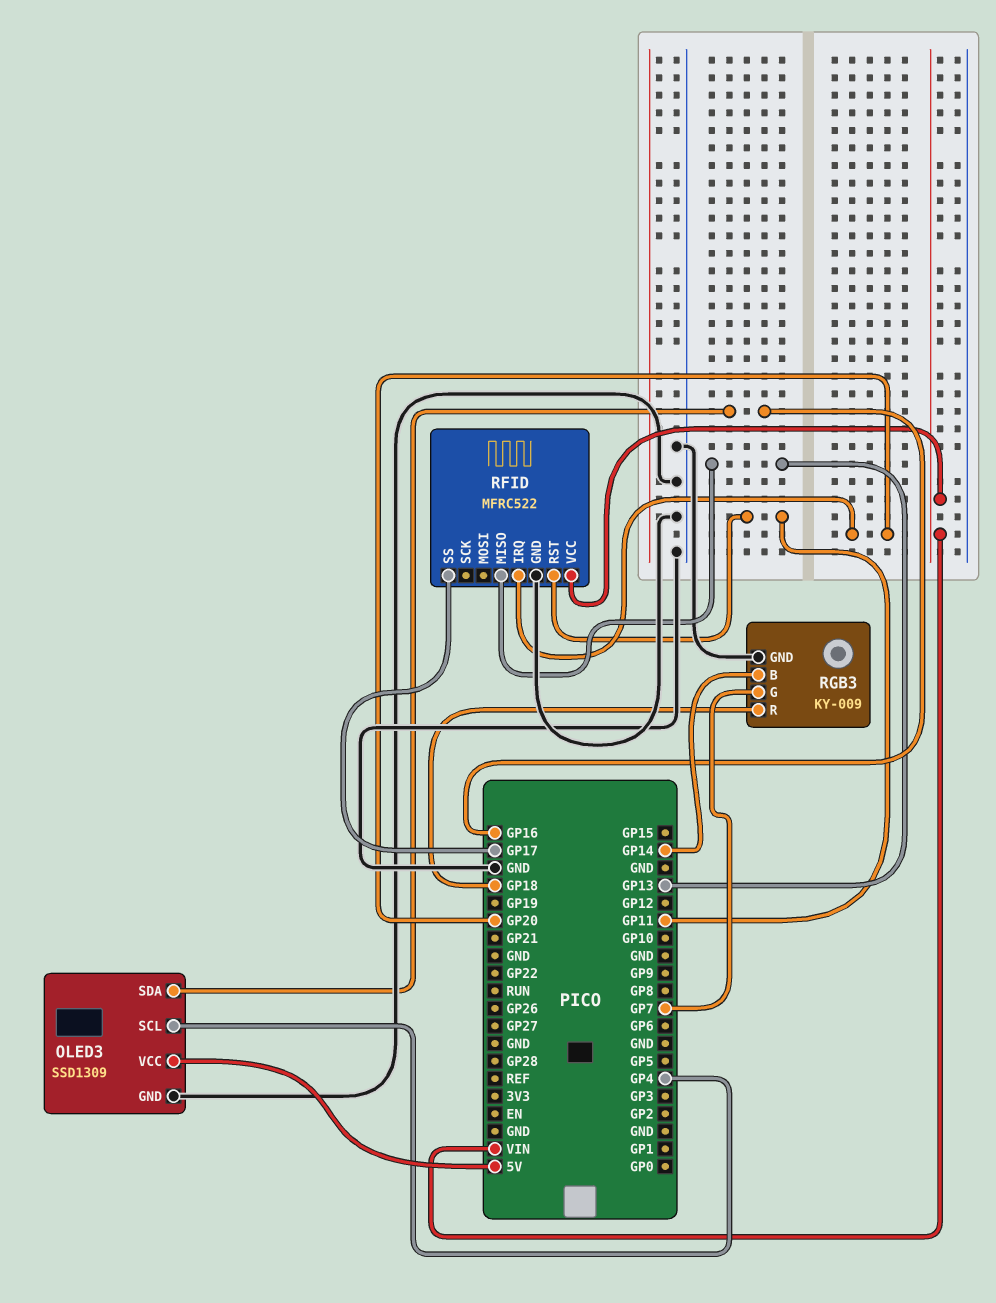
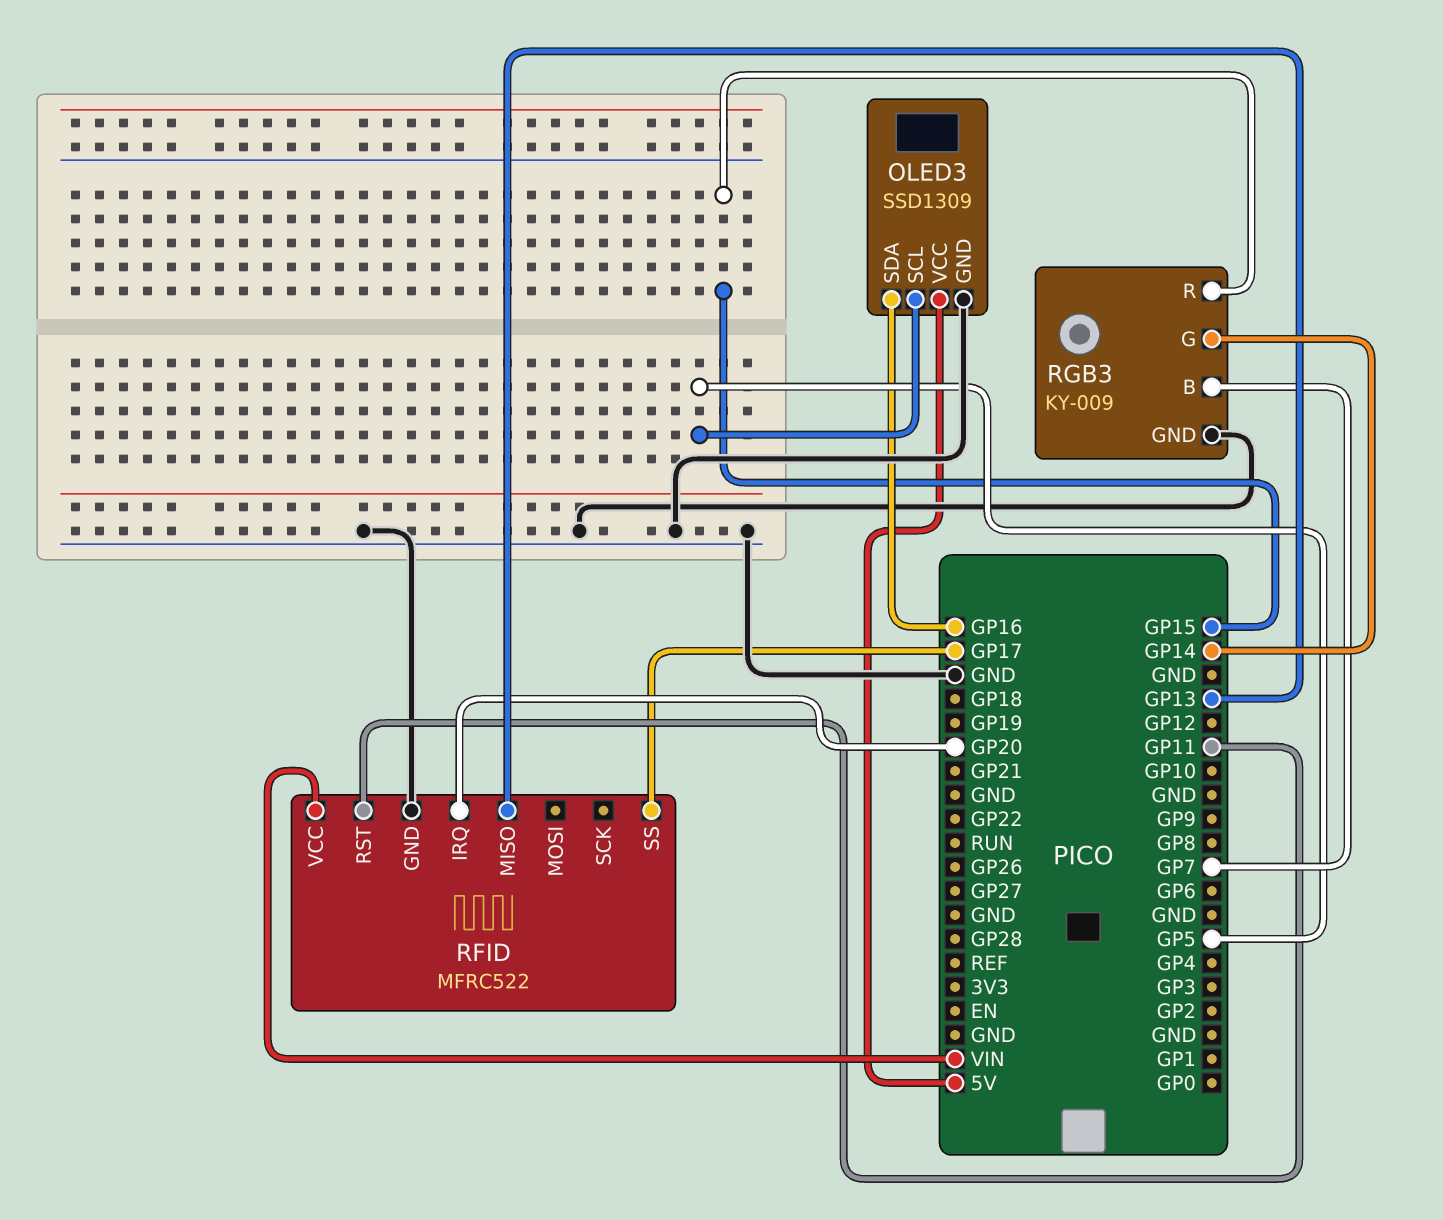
OLED3 pin SCL: GP4 -> GP5
RGB3 pin B: GP14 -> GP7
RGB3 pin G: GP7 -> GP14
RGB3 pin R: GP18 -> GP15

